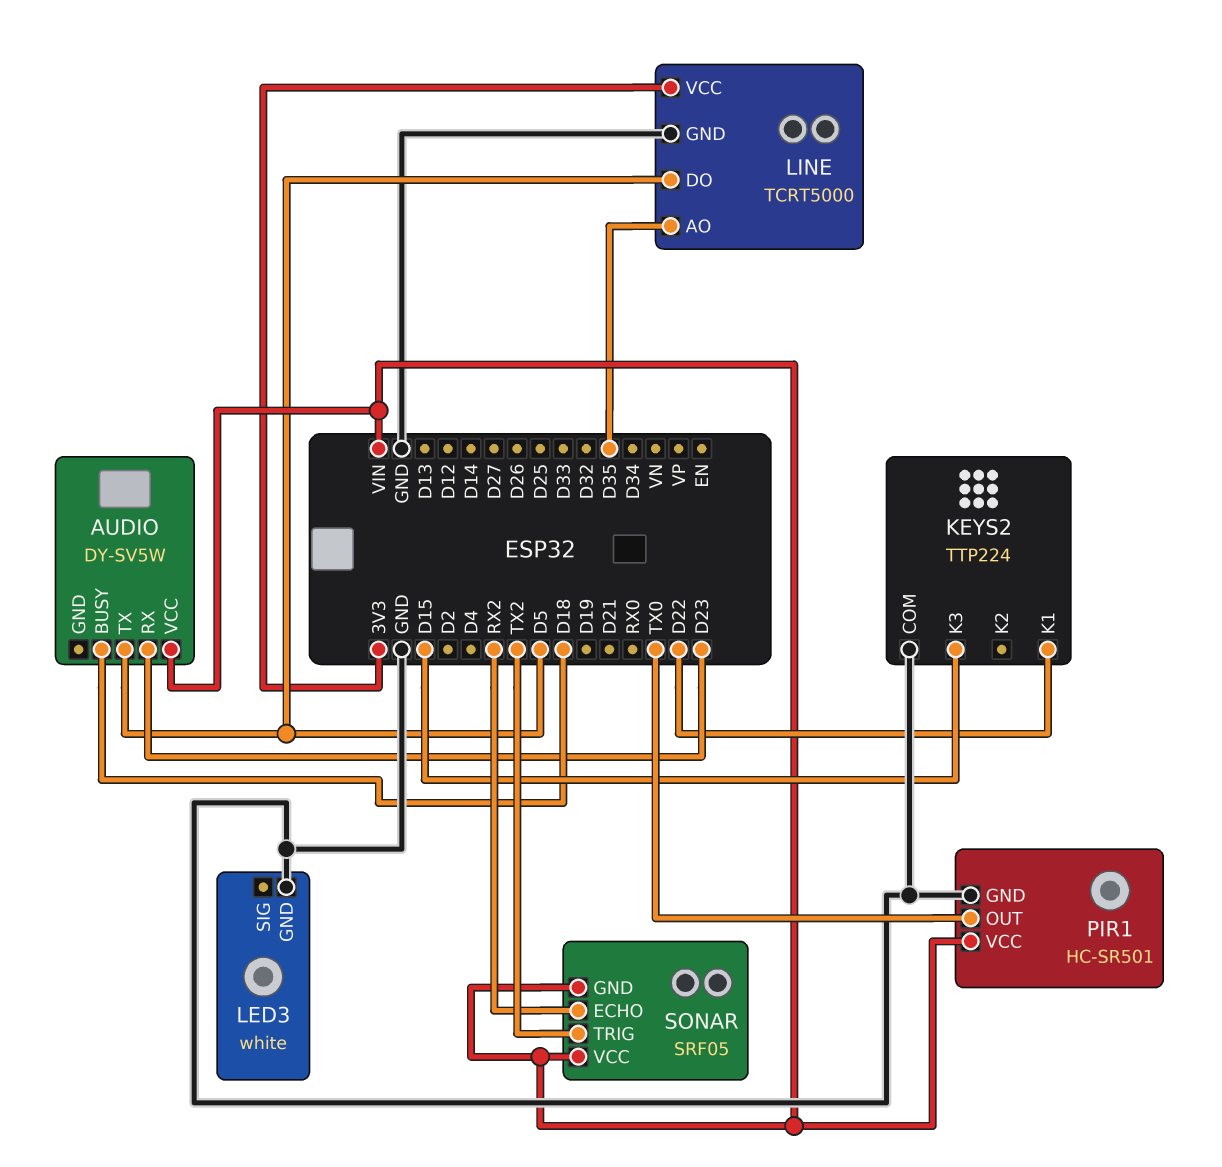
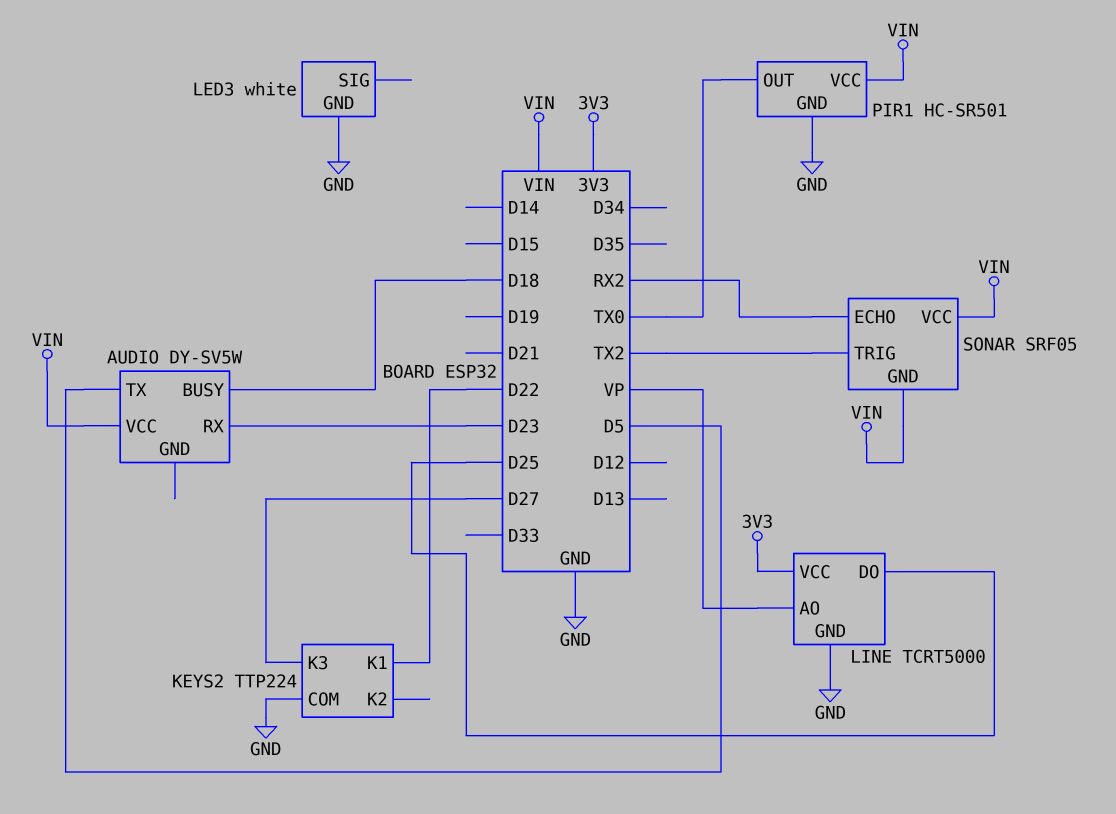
KEYS2 pin K3: D15 -> D27
LINE pin AO: D35 -> VP
LINE pin DO: D5 -> D25

